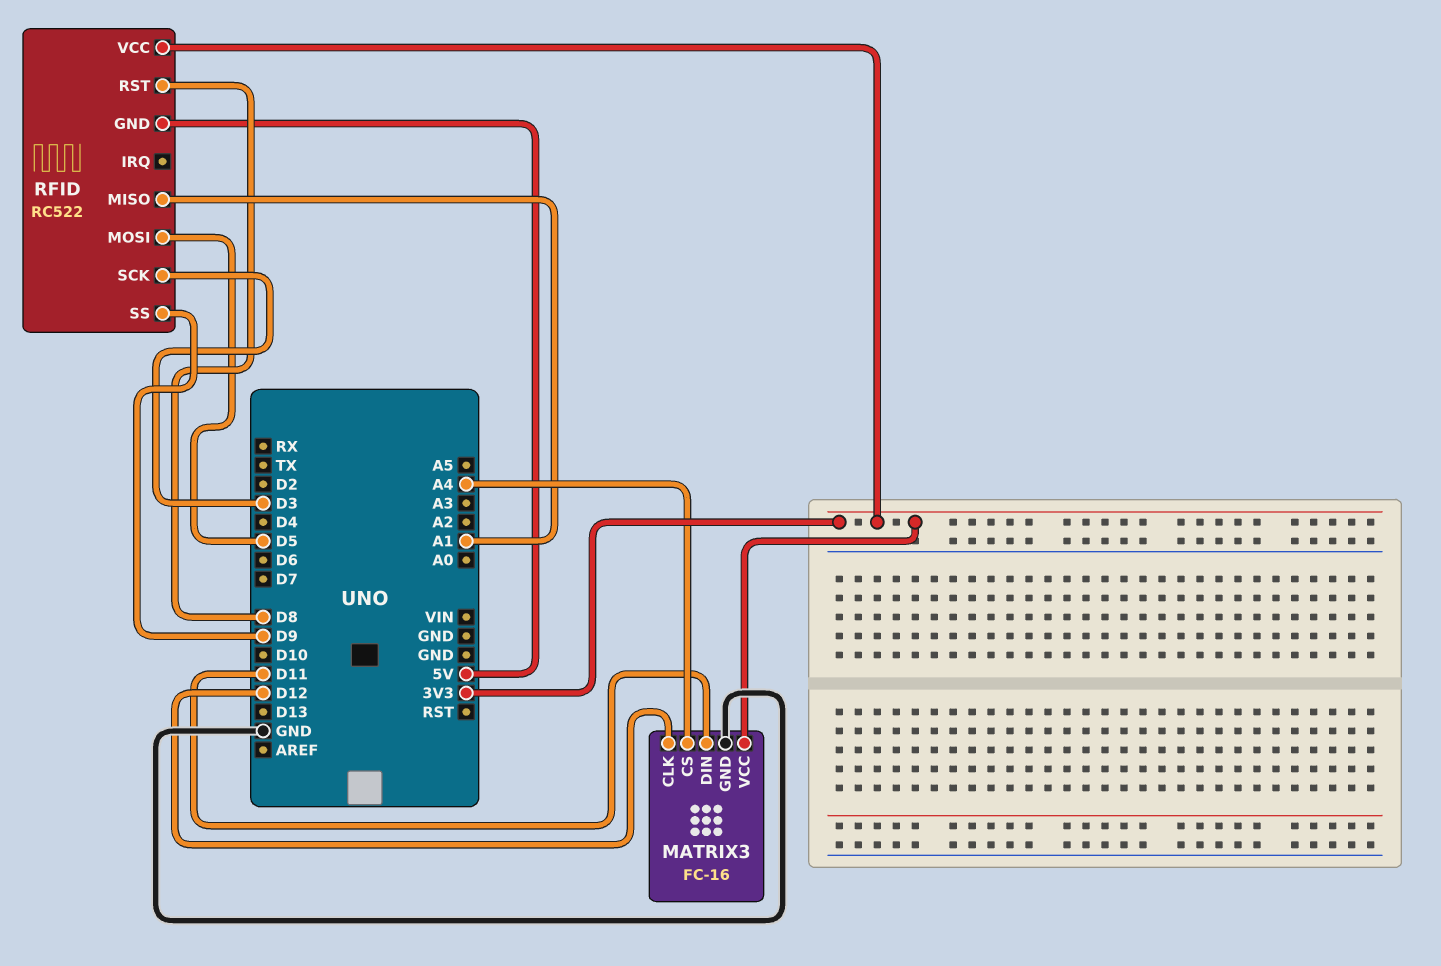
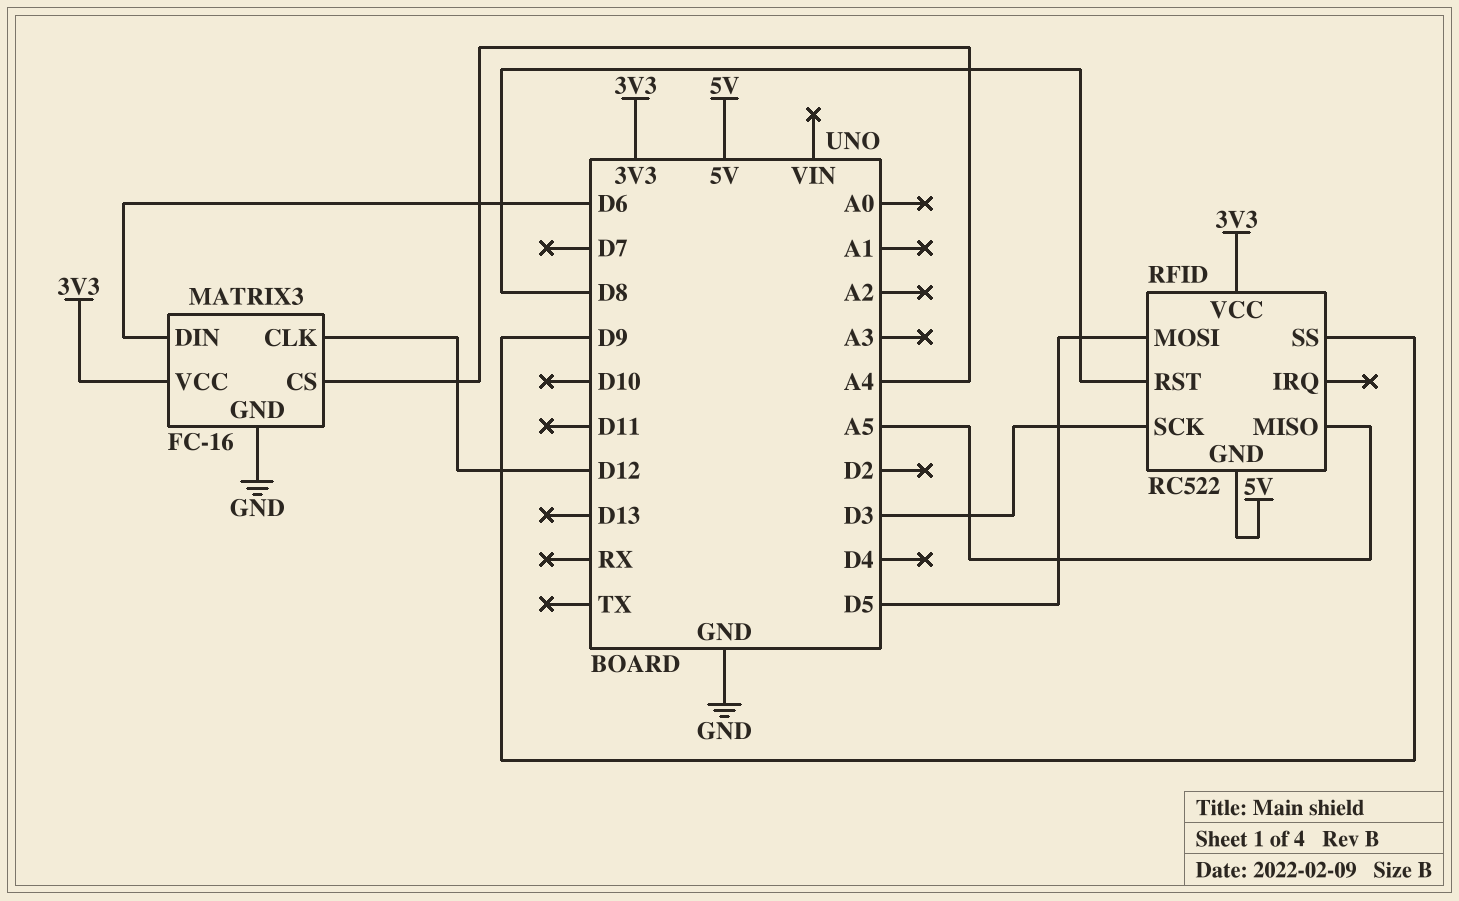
MATRIX3 pin DIN: D11 -> D6
RFID pin MISO: A1 -> A5

